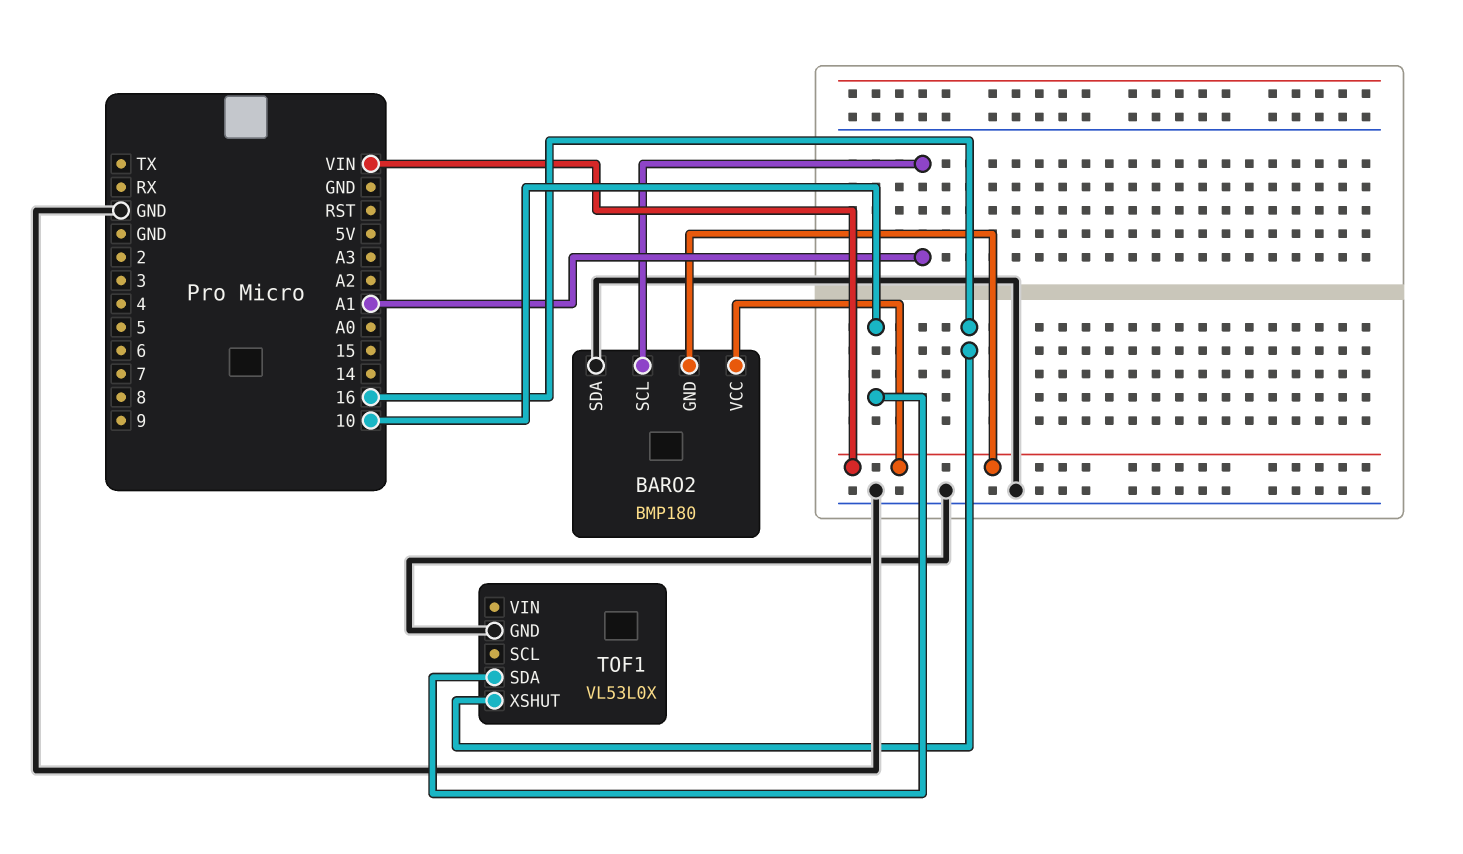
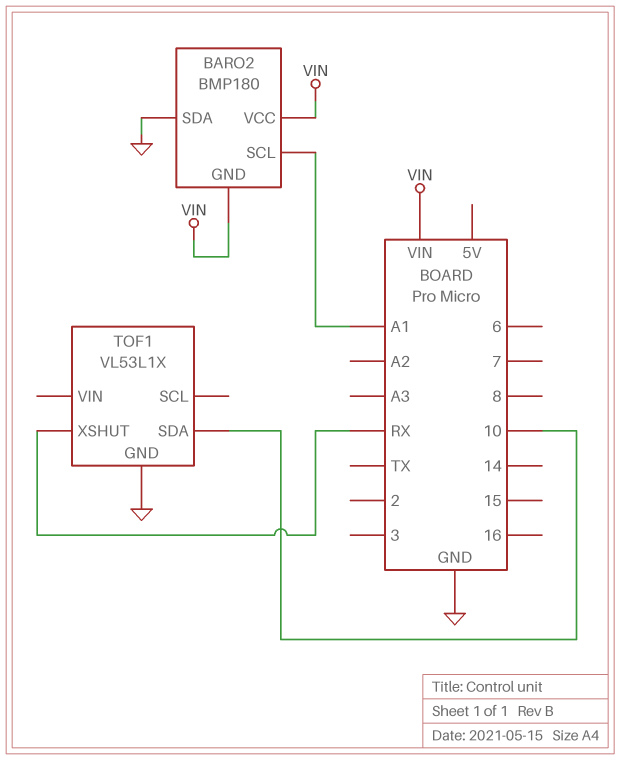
TOF1: VL53L0X -> VL53L1X
TOF1 pin XSHUT: 16 -> RX

